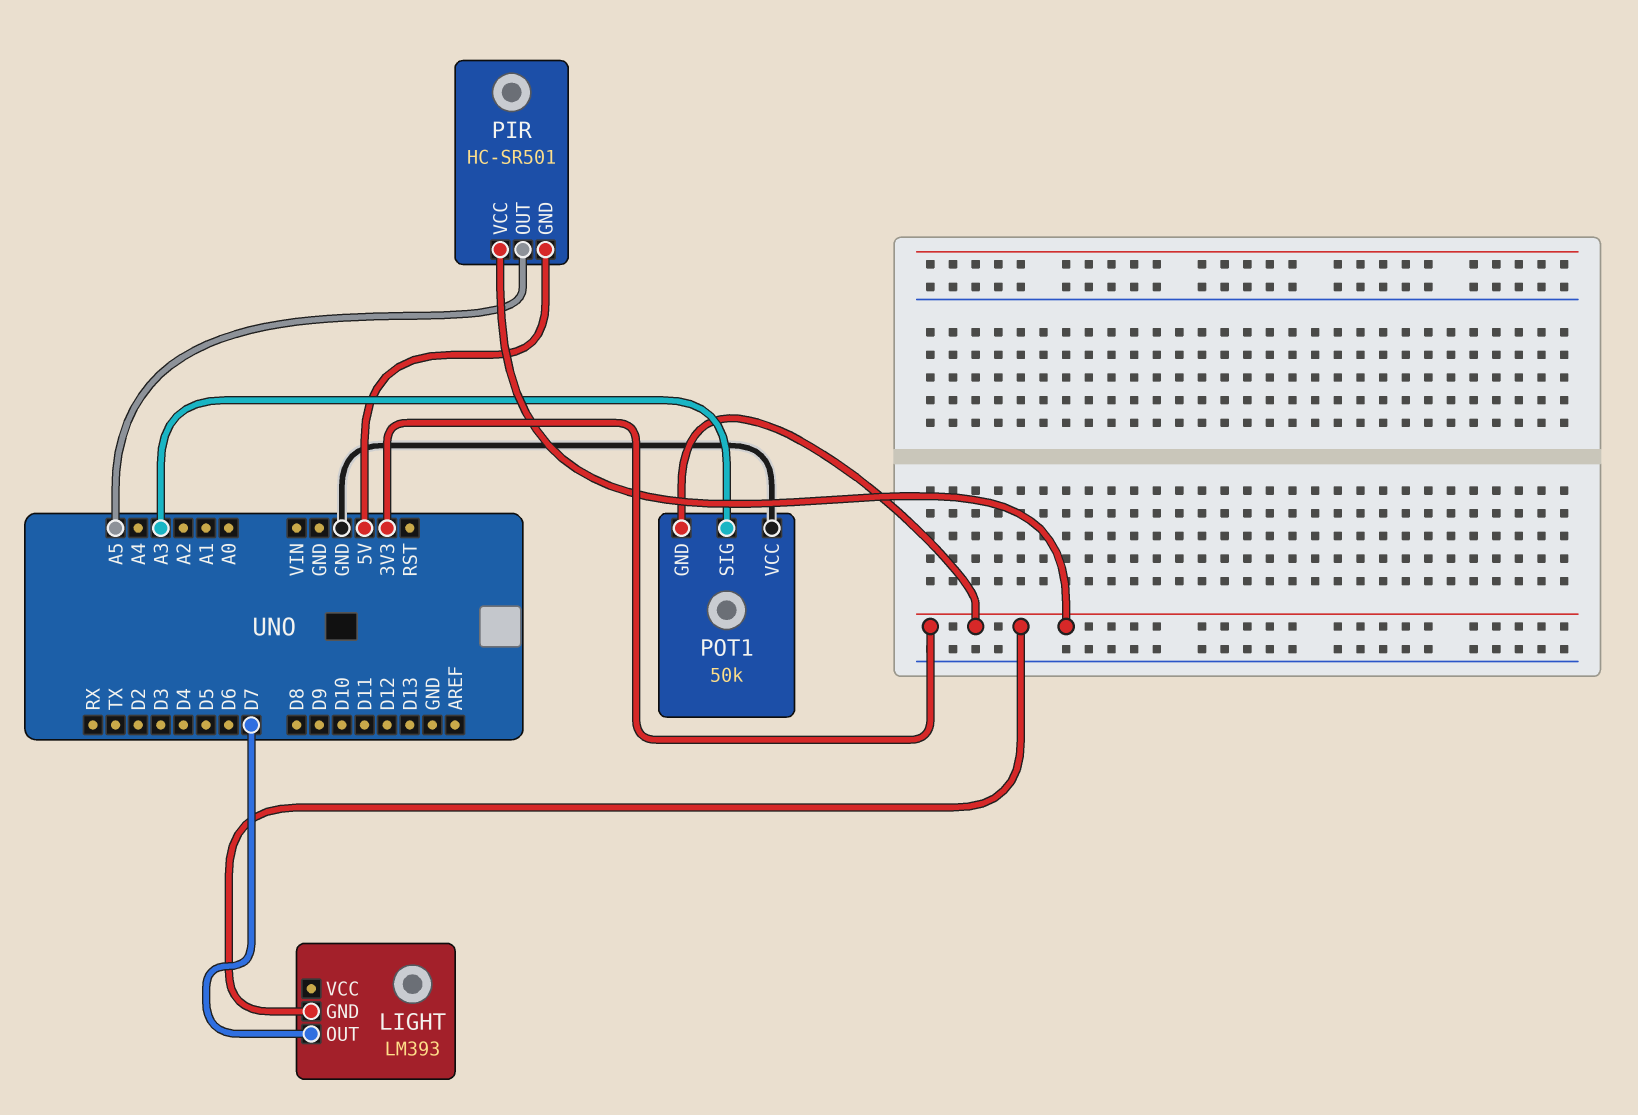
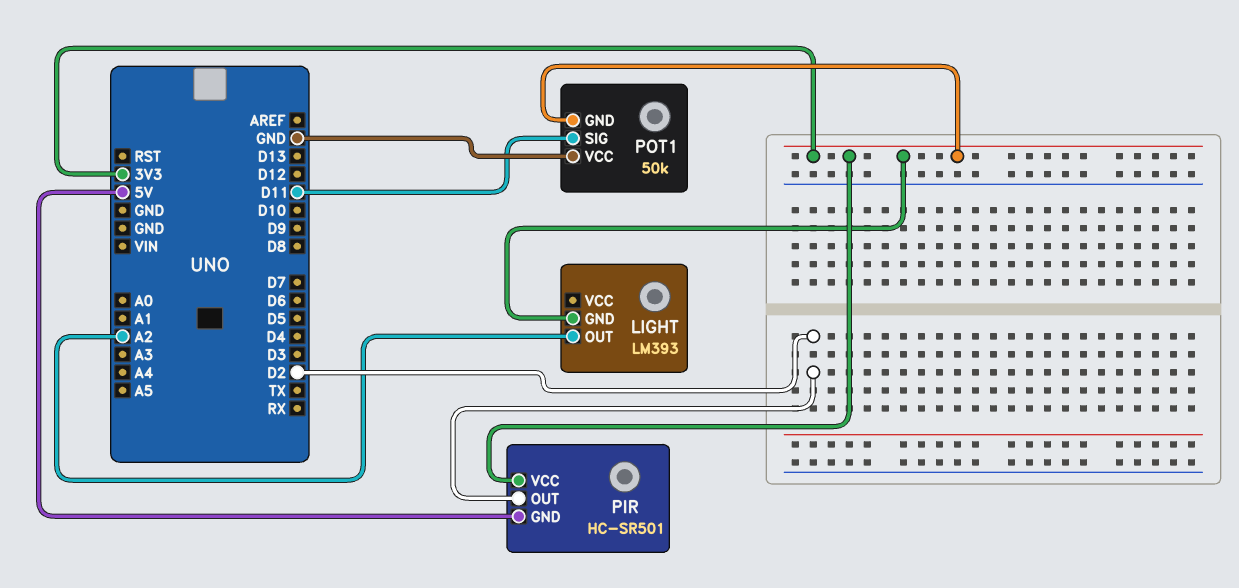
LIGHT pin OUT: D7 -> A2
PIR pin OUT: A5 -> D2
POT1 pin SIG: A3 -> D11

